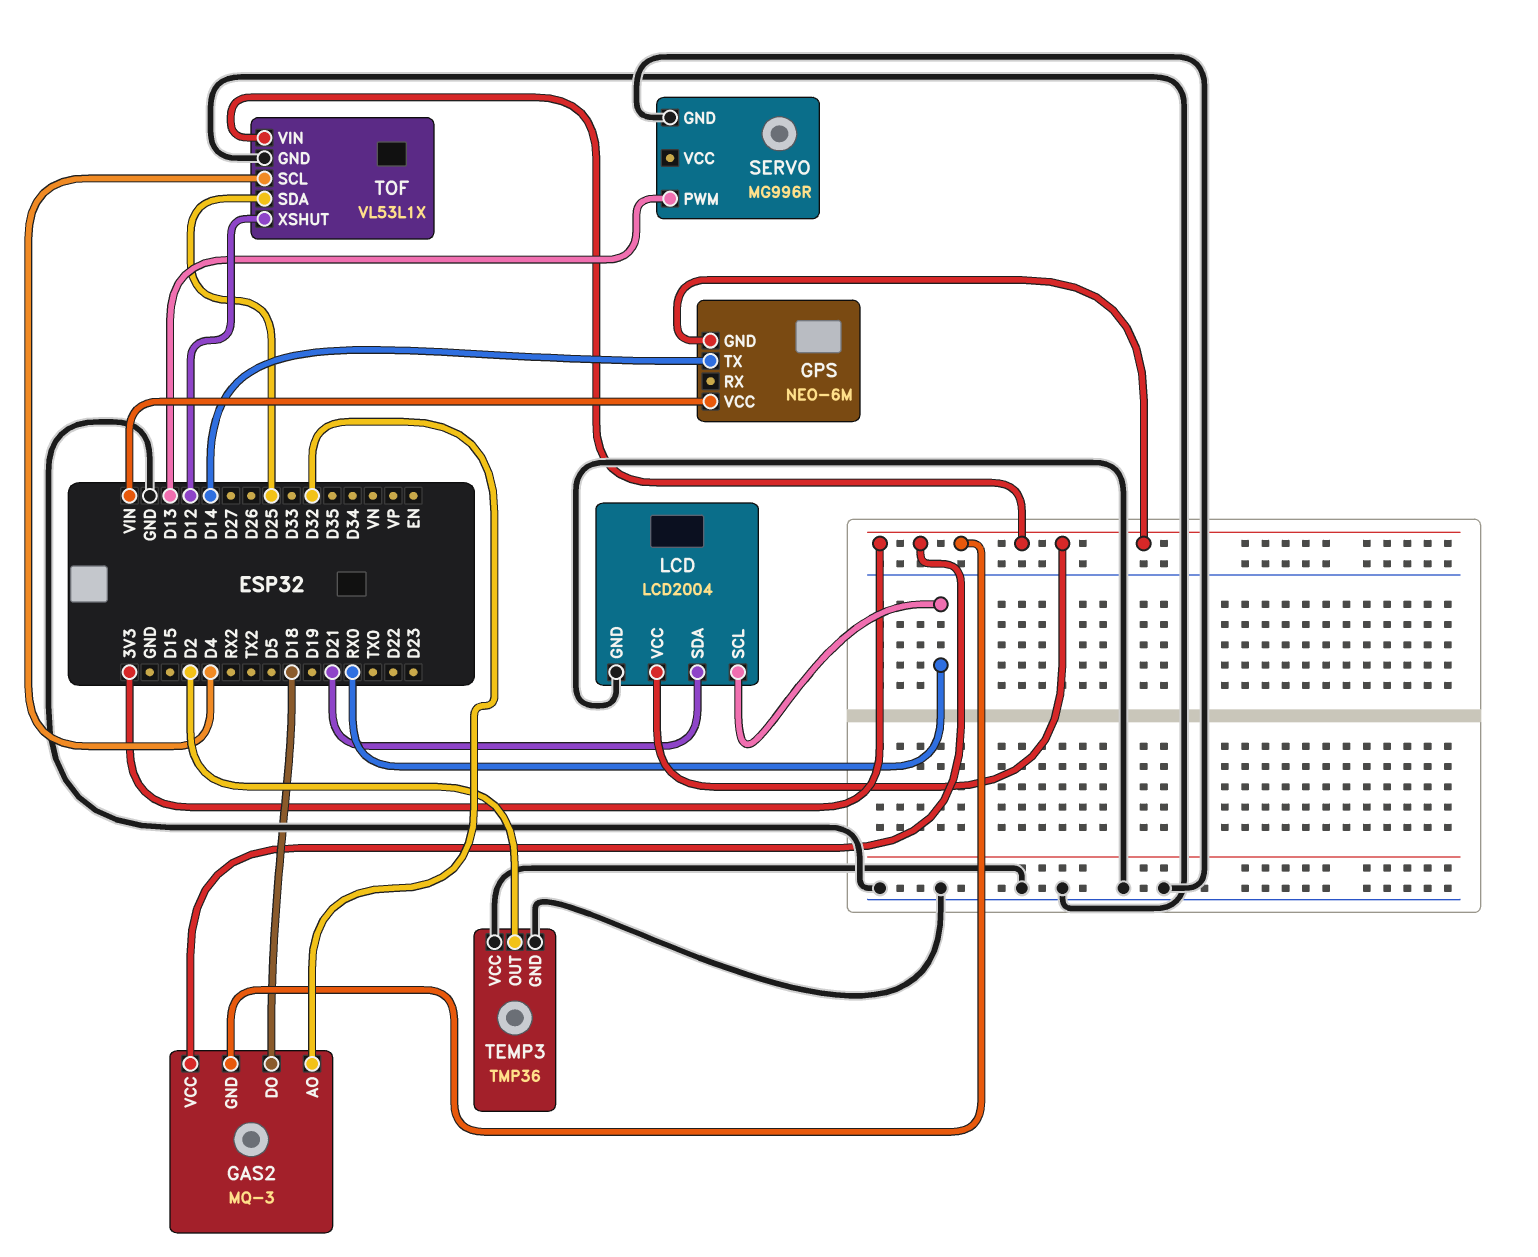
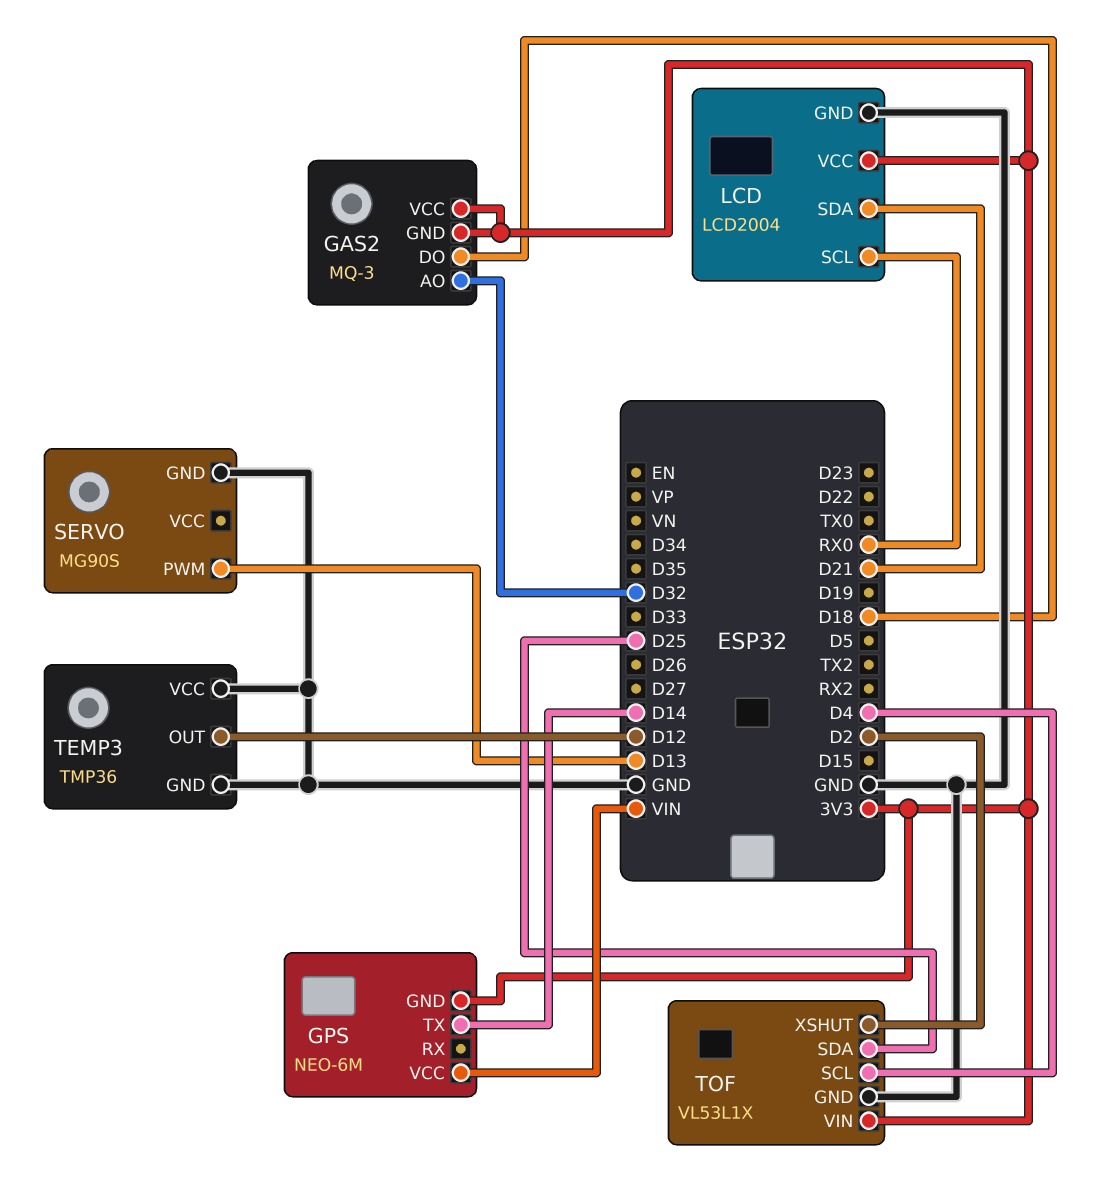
SERVO: MG996R -> MG90S
TEMP3 pin OUT: D2 -> D12
TOF pin XSHUT: D12 -> D2

